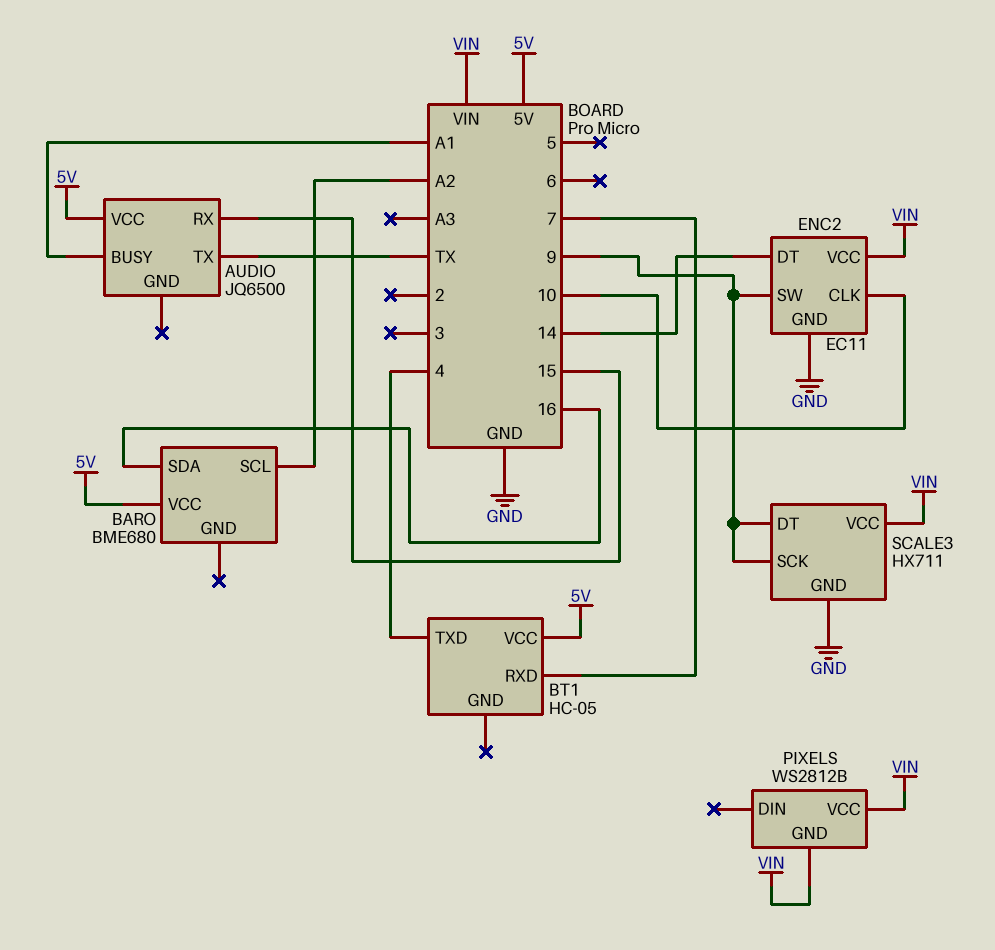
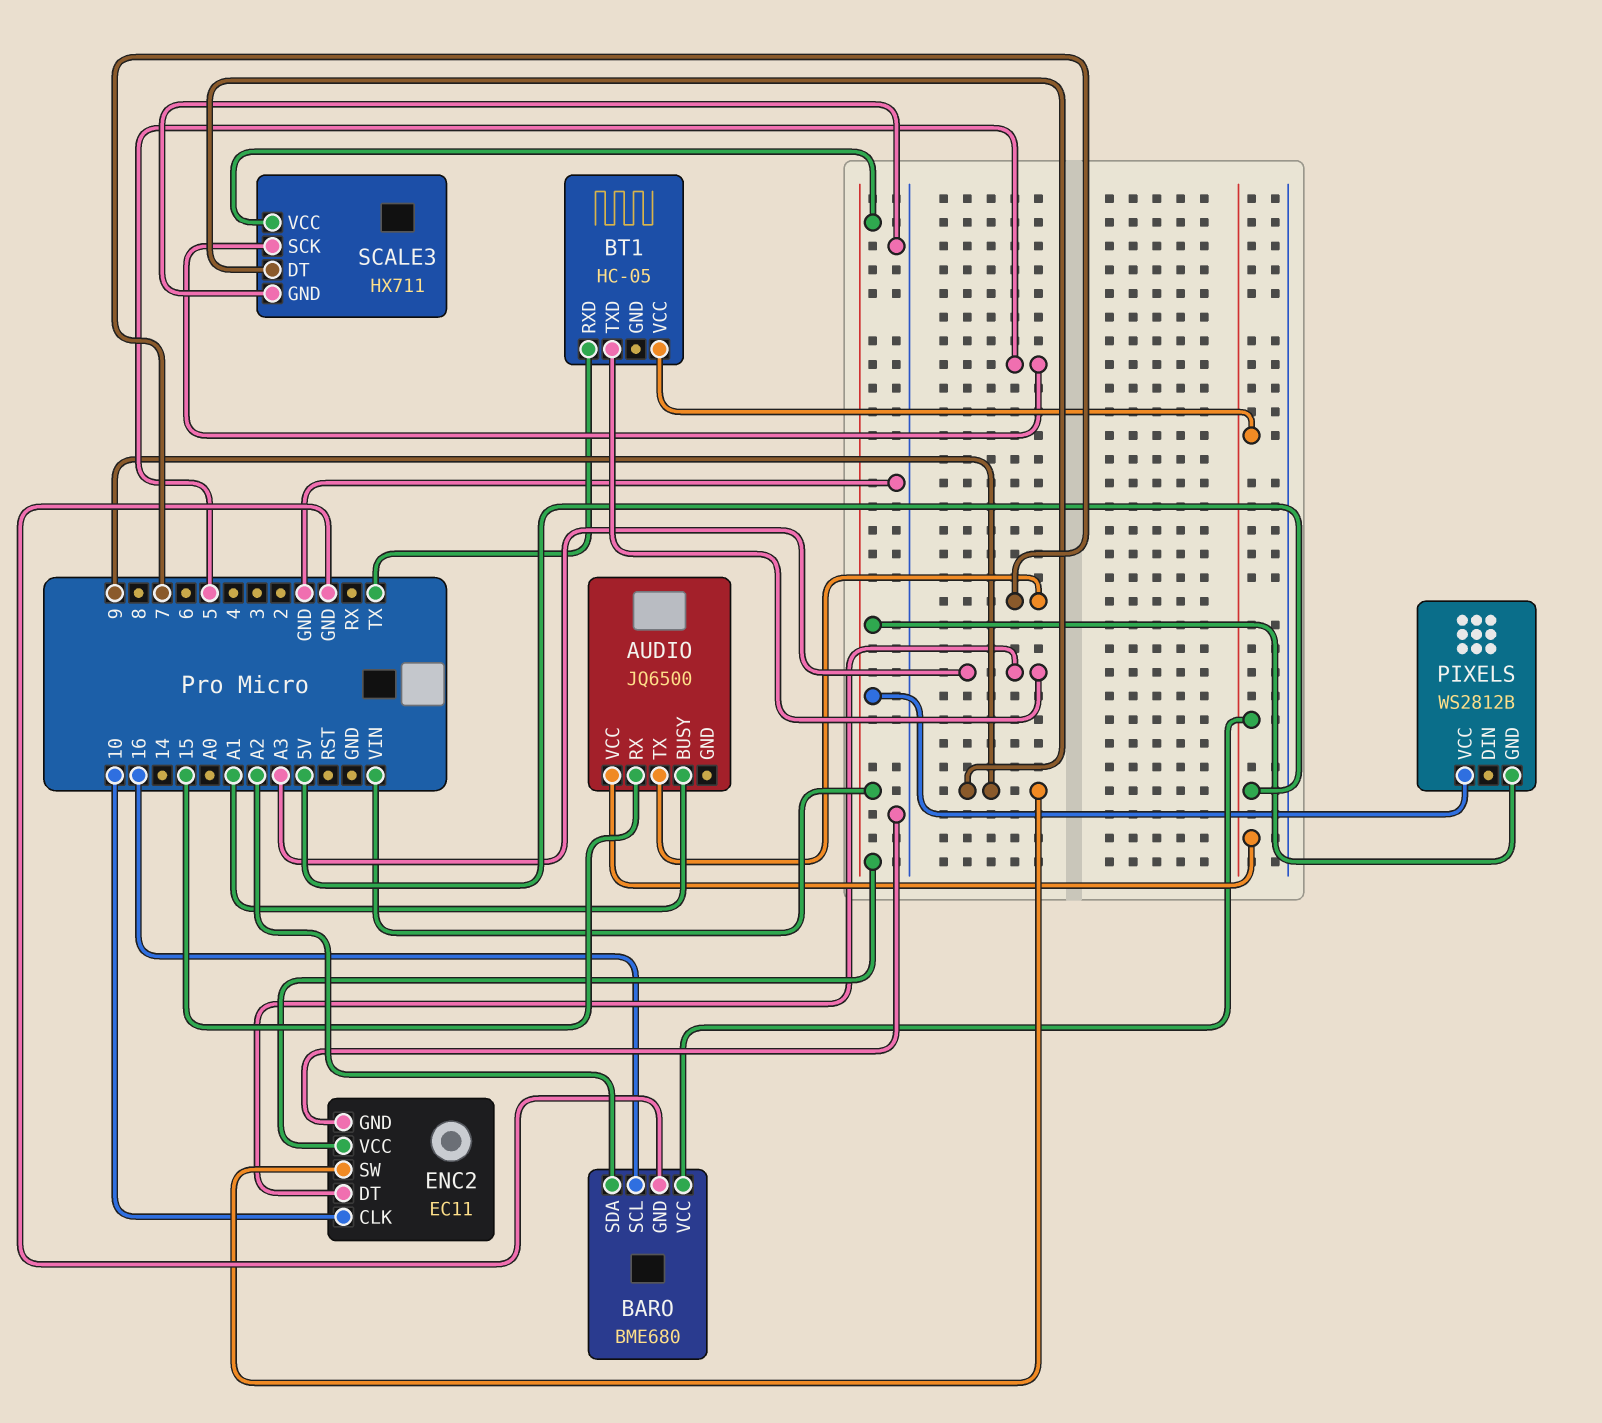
AUDIO pin TX: TX -> 7
BARO pin GND: none -> GND
BARO pin SCL: A2 -> 16
BARO pin SDA: 16 -> A2
BT1 pin RXD: 7 -> TX
BT1 pin TXD: 4 -> A3
ENC2 pin DT: 14 -> A3
SCALE3 pin SCK: 9 -> 5

